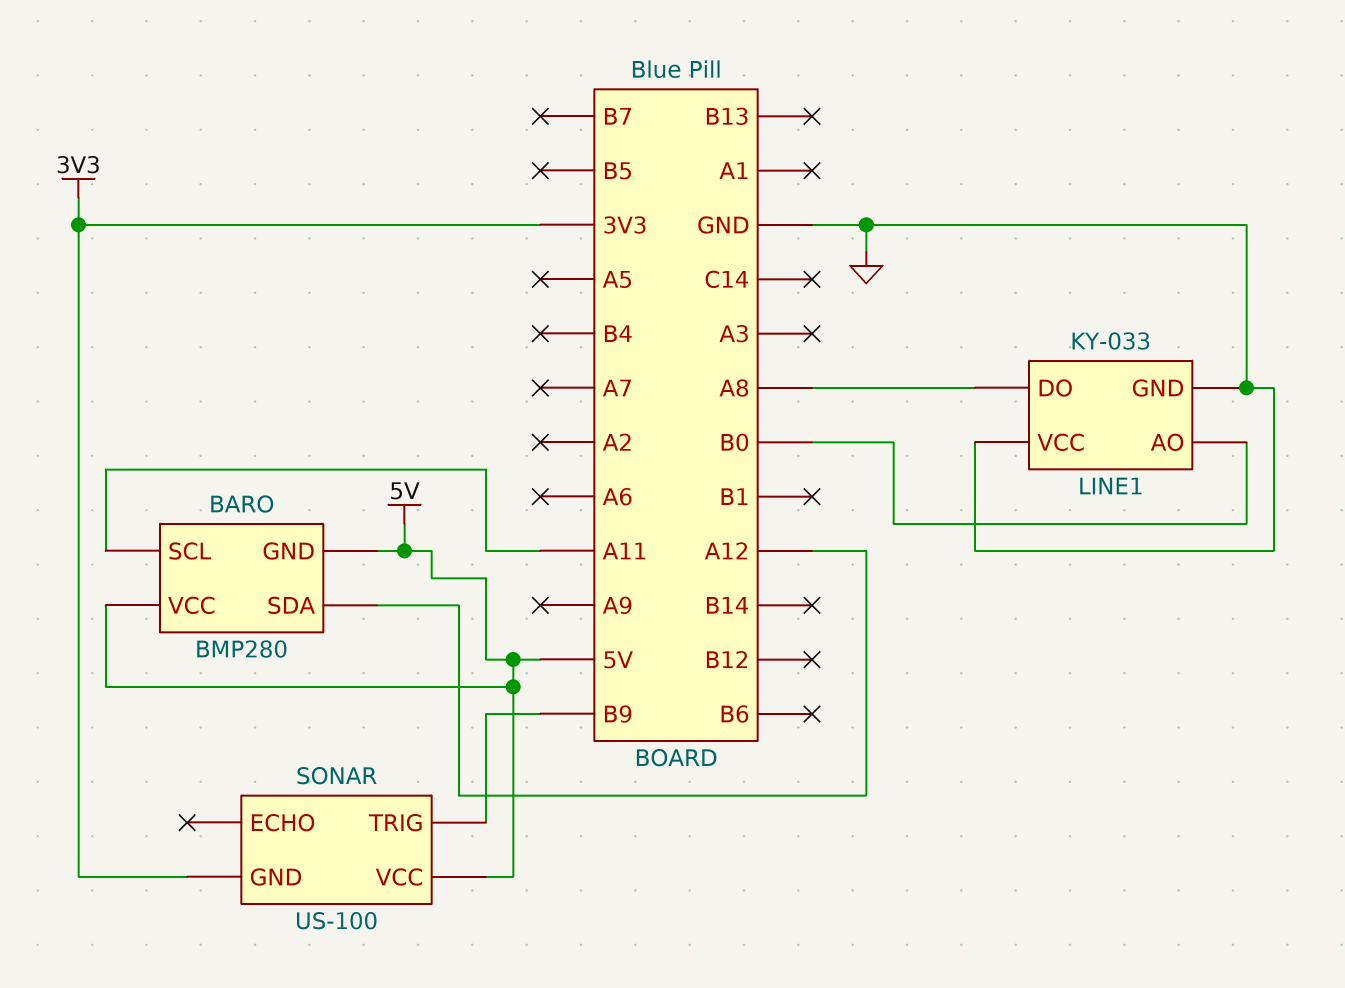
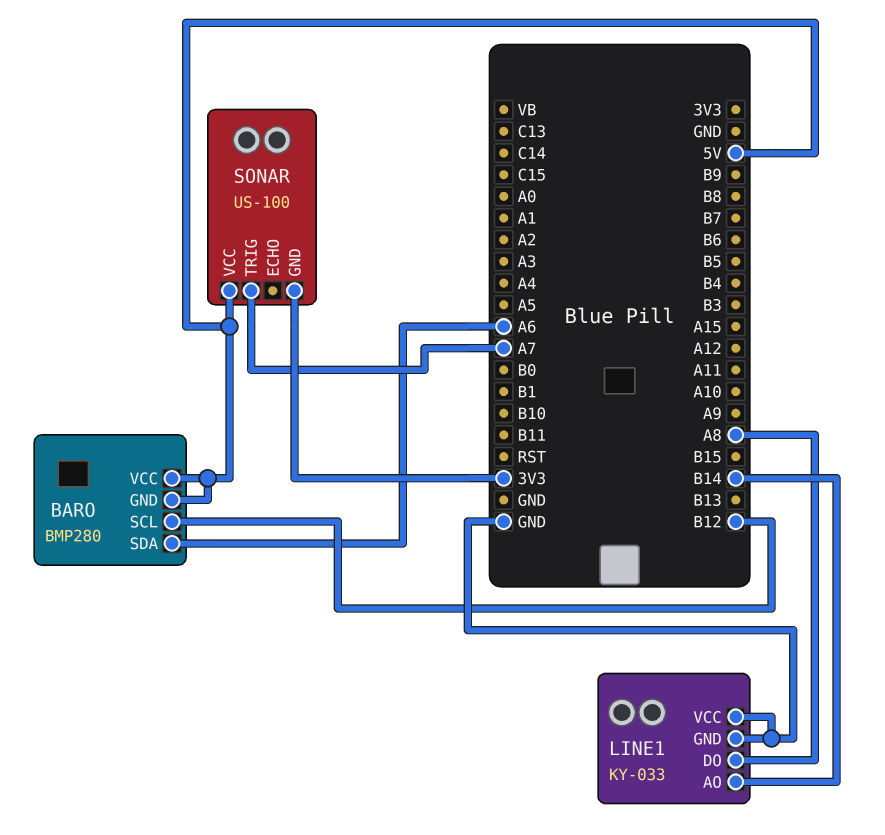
BARO pin SCL: A11 -> B12
BARO pin SDA: A12 -> A6
LINE1 pin AO: B0 -> B14
SONAR pin TRIG: B9 -> A7

